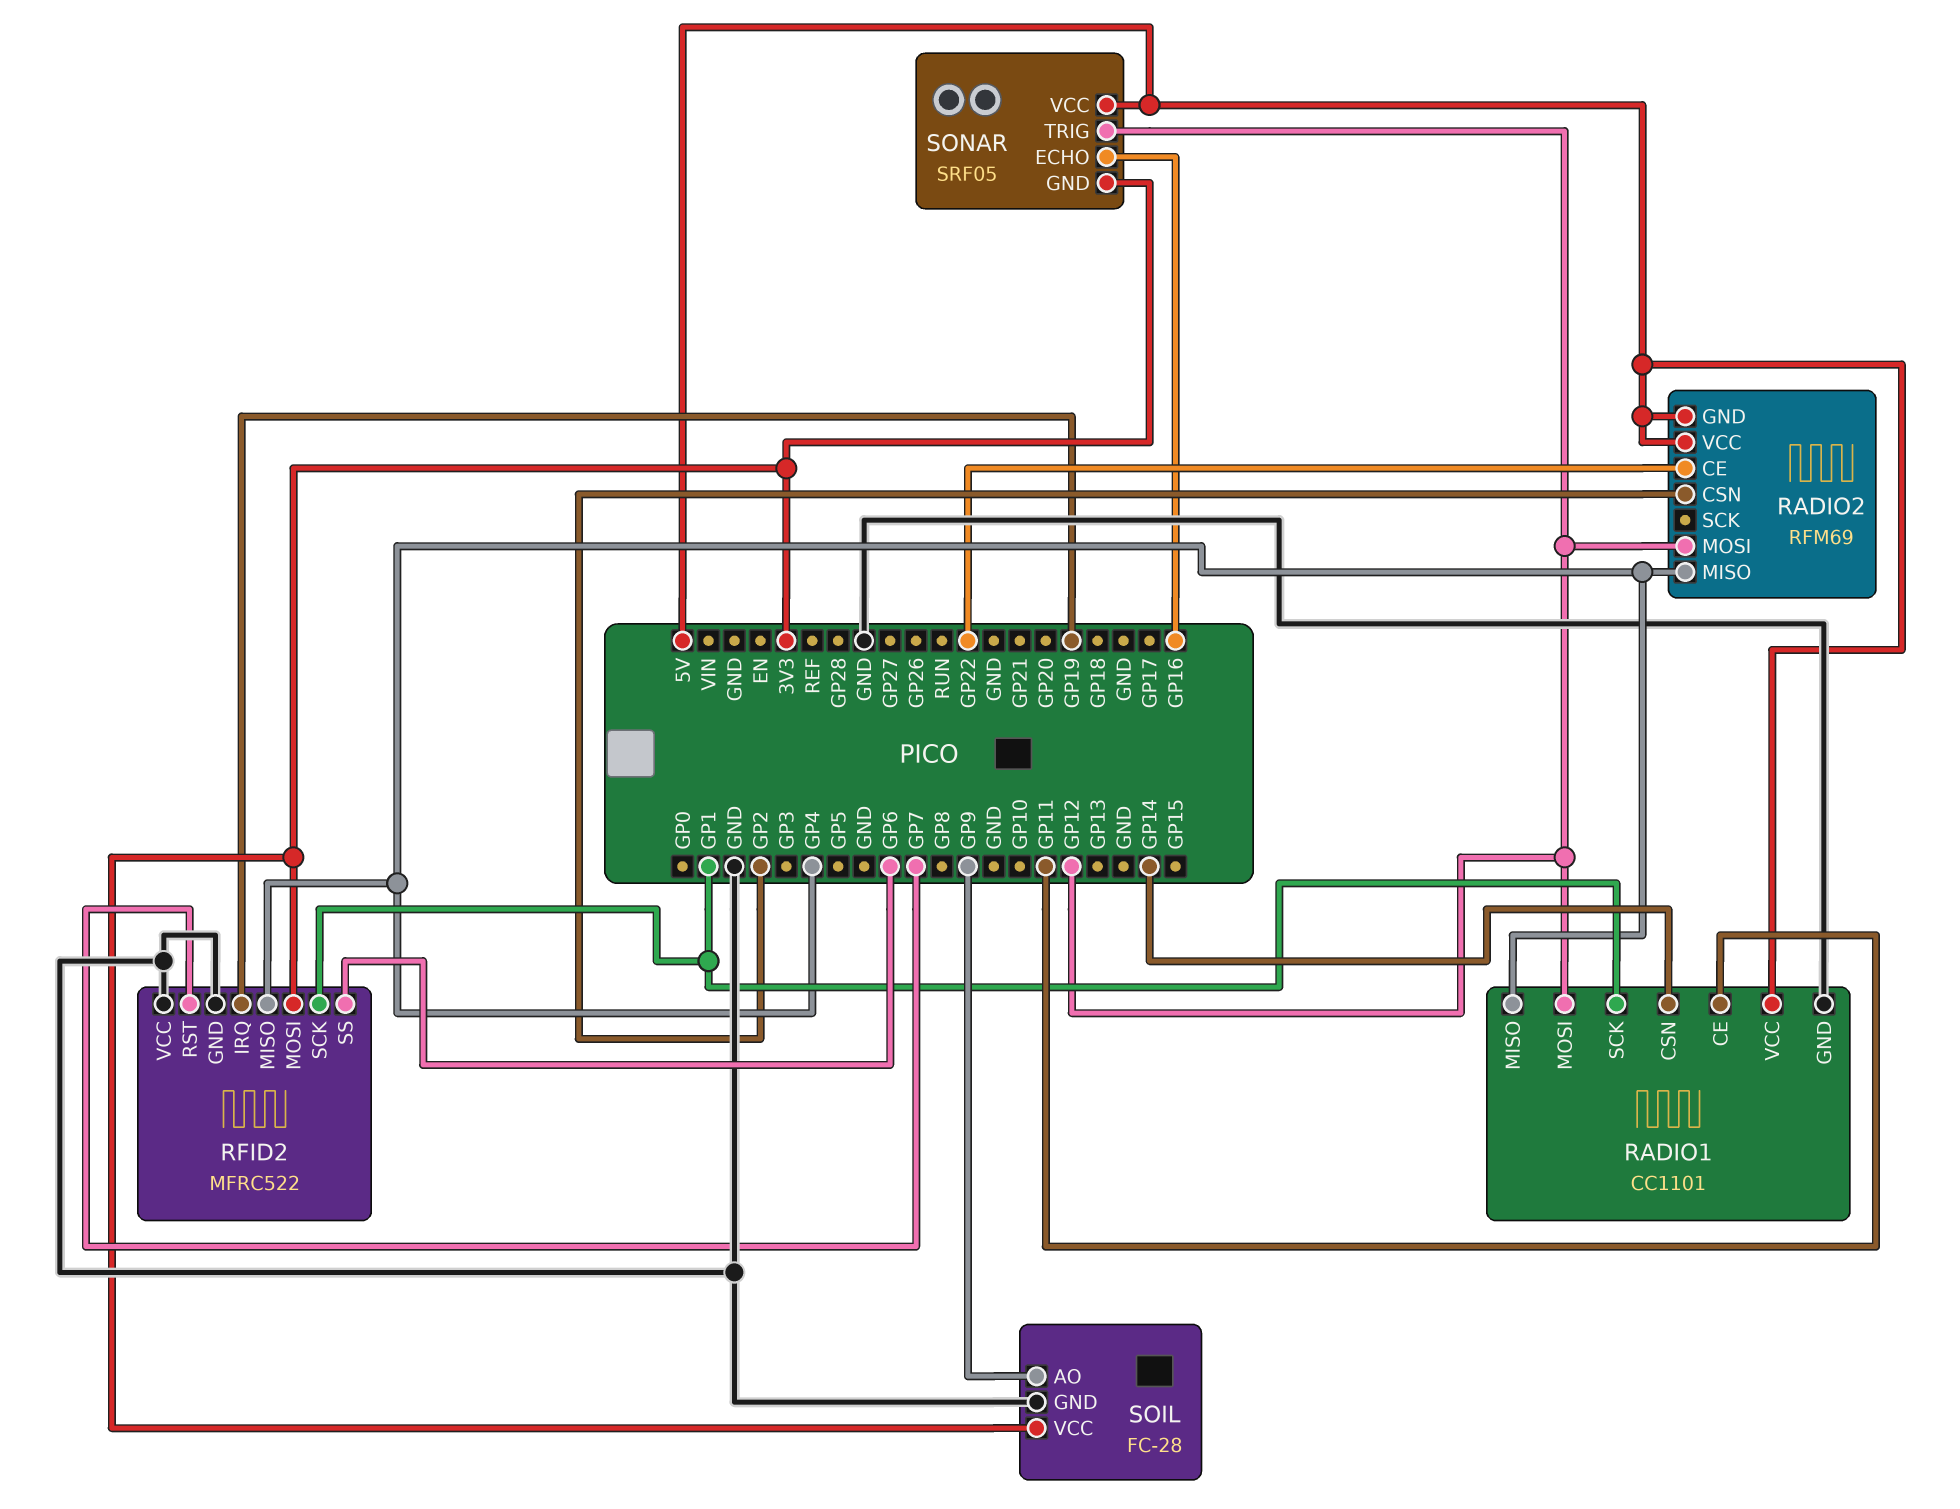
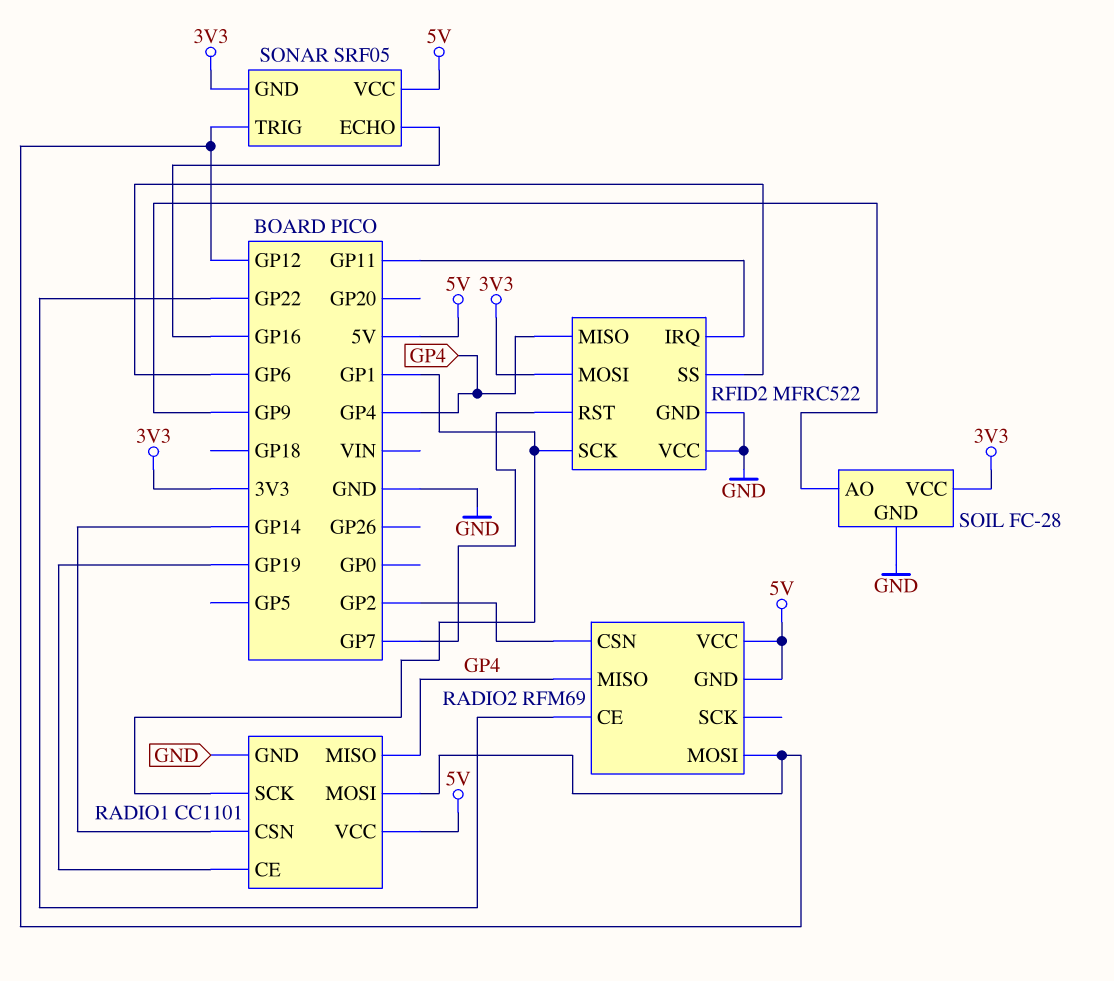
RADIO1 pin CE: GP11 -> GP19
RFID2 pin IRQ: GP19 -> GP11

